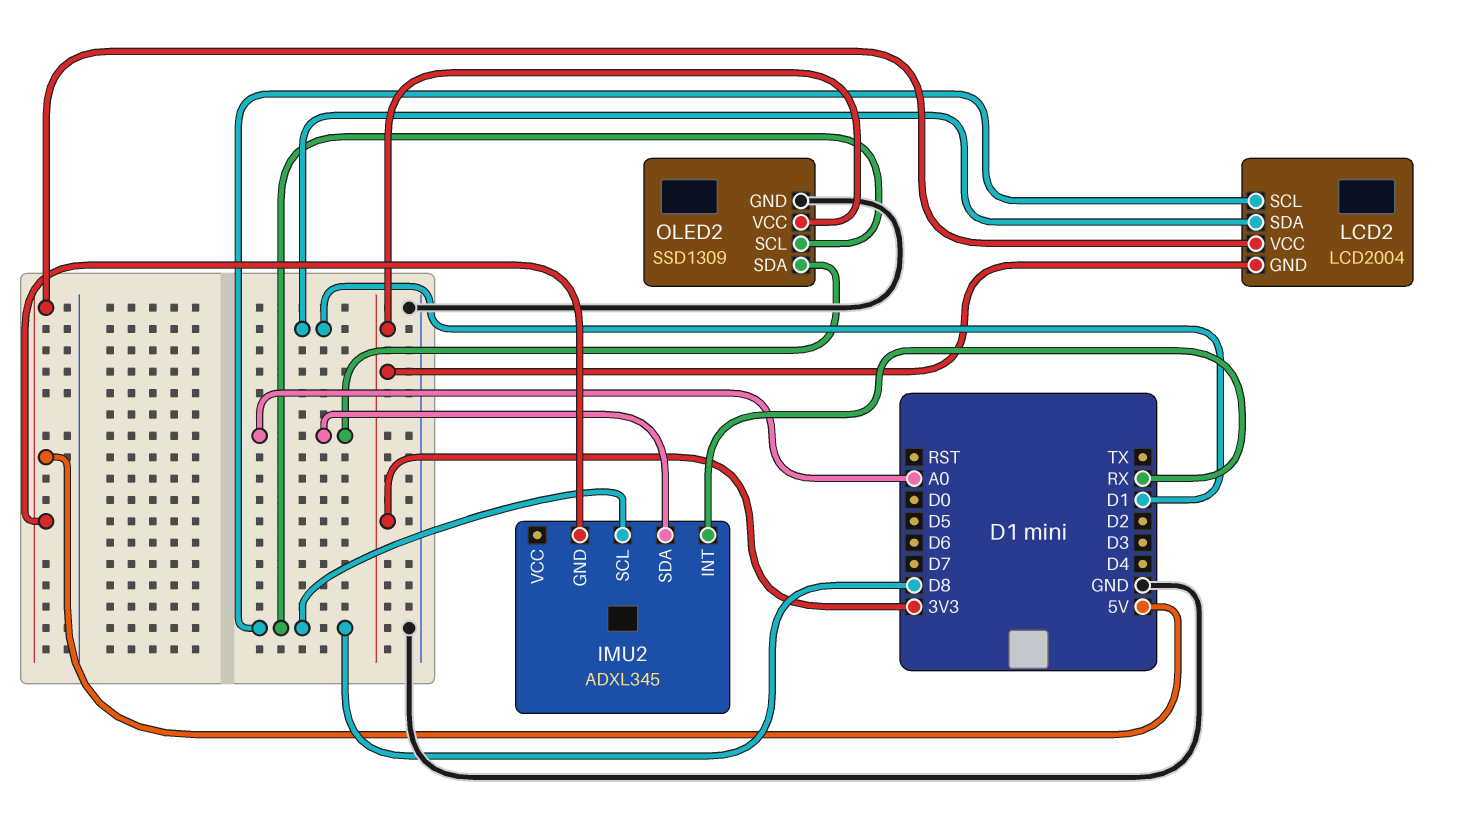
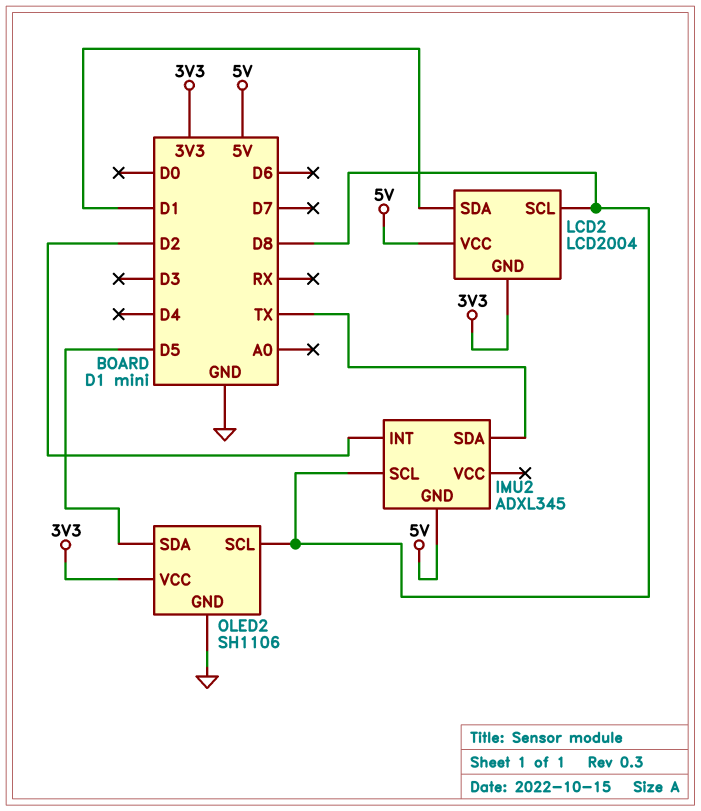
IMU2 pin INT: RX -> D2
IMU2 pin SDA: A0 -> TX
OLED2: SSD1309 -> SH1106
OLED2 pin SDA: A0 -> D5

